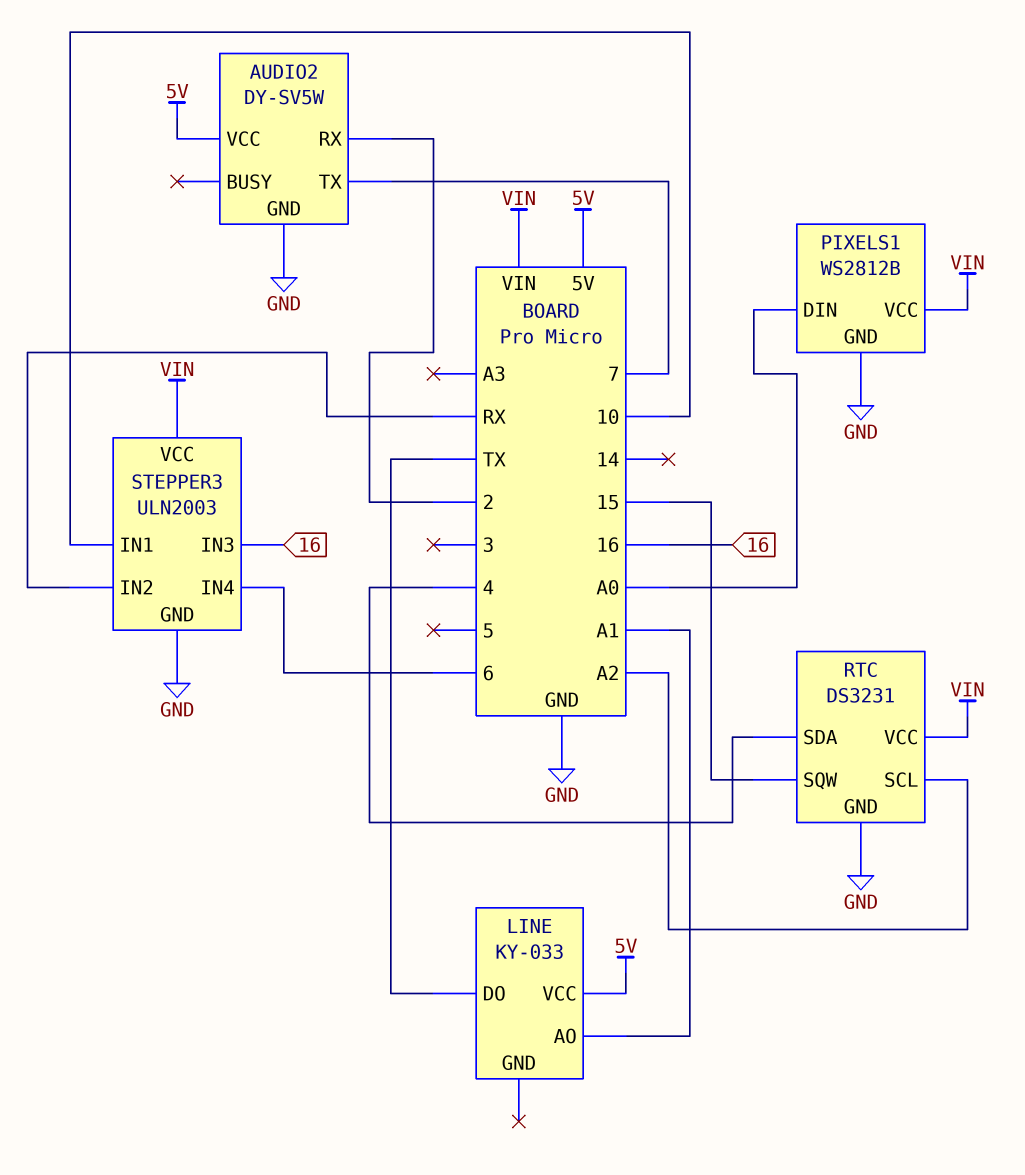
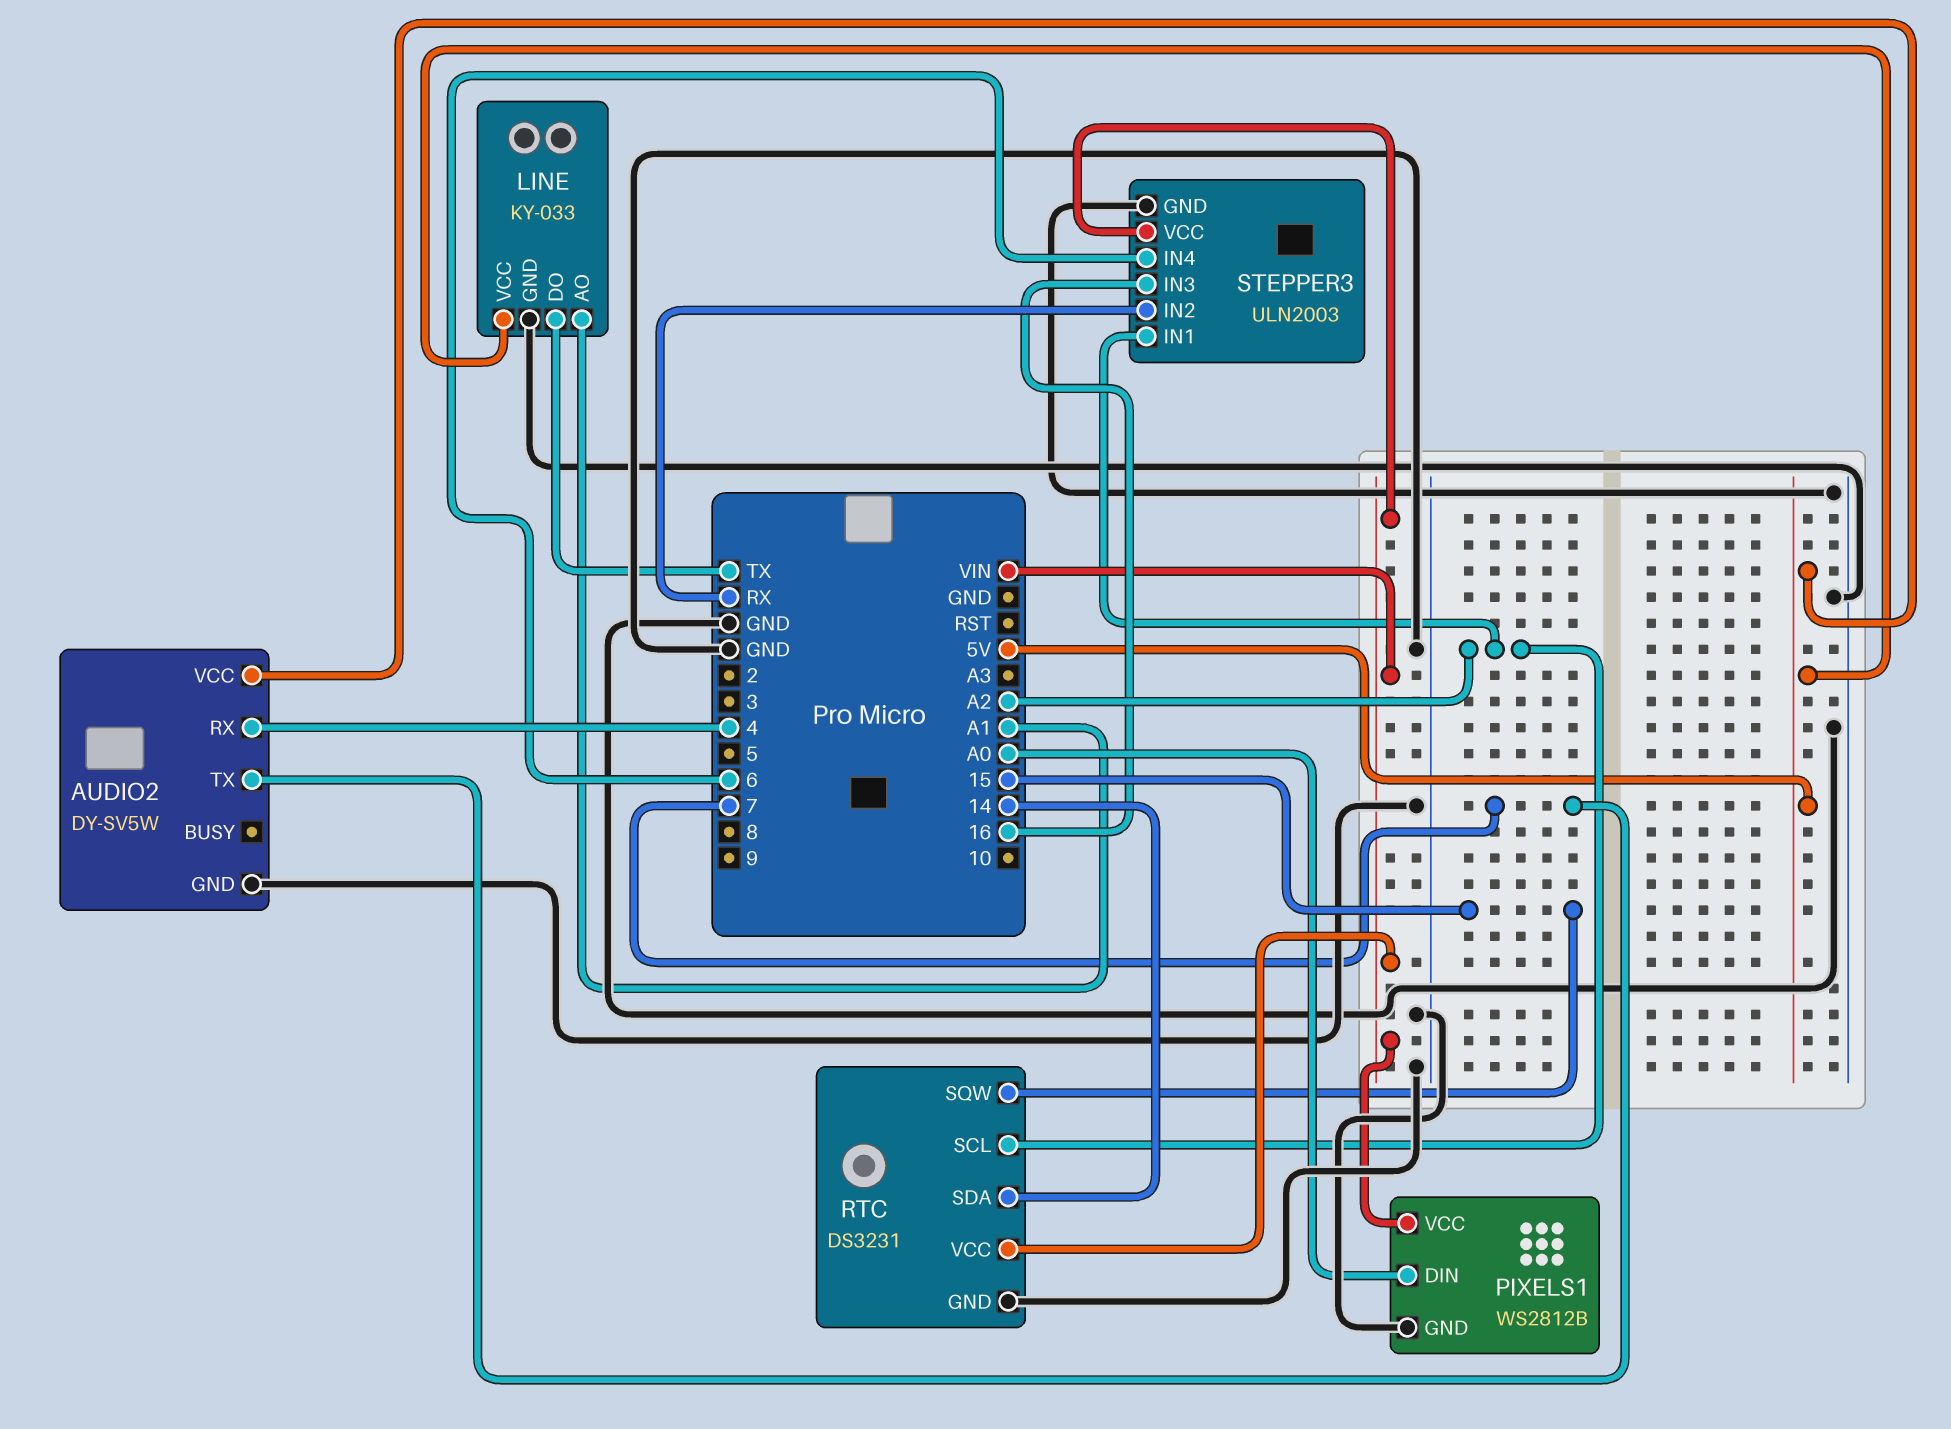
AUDIO2 pin RX: 2 -> 4
LINE pin GND: none -> GND
RTC pin SDA: 4 -> 14
STEPPER3 pin IN1: 10 -> A2

